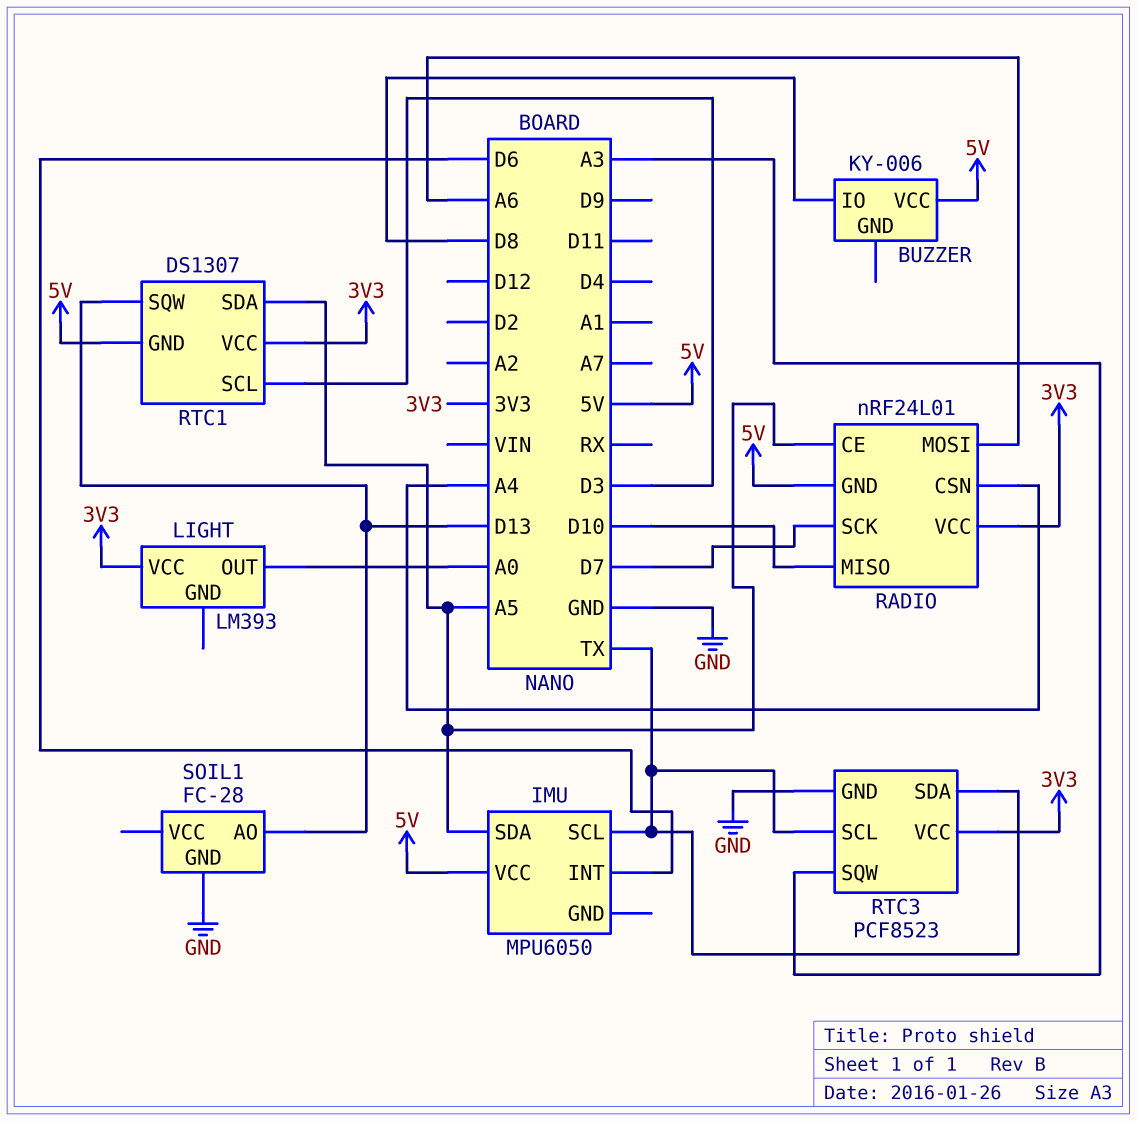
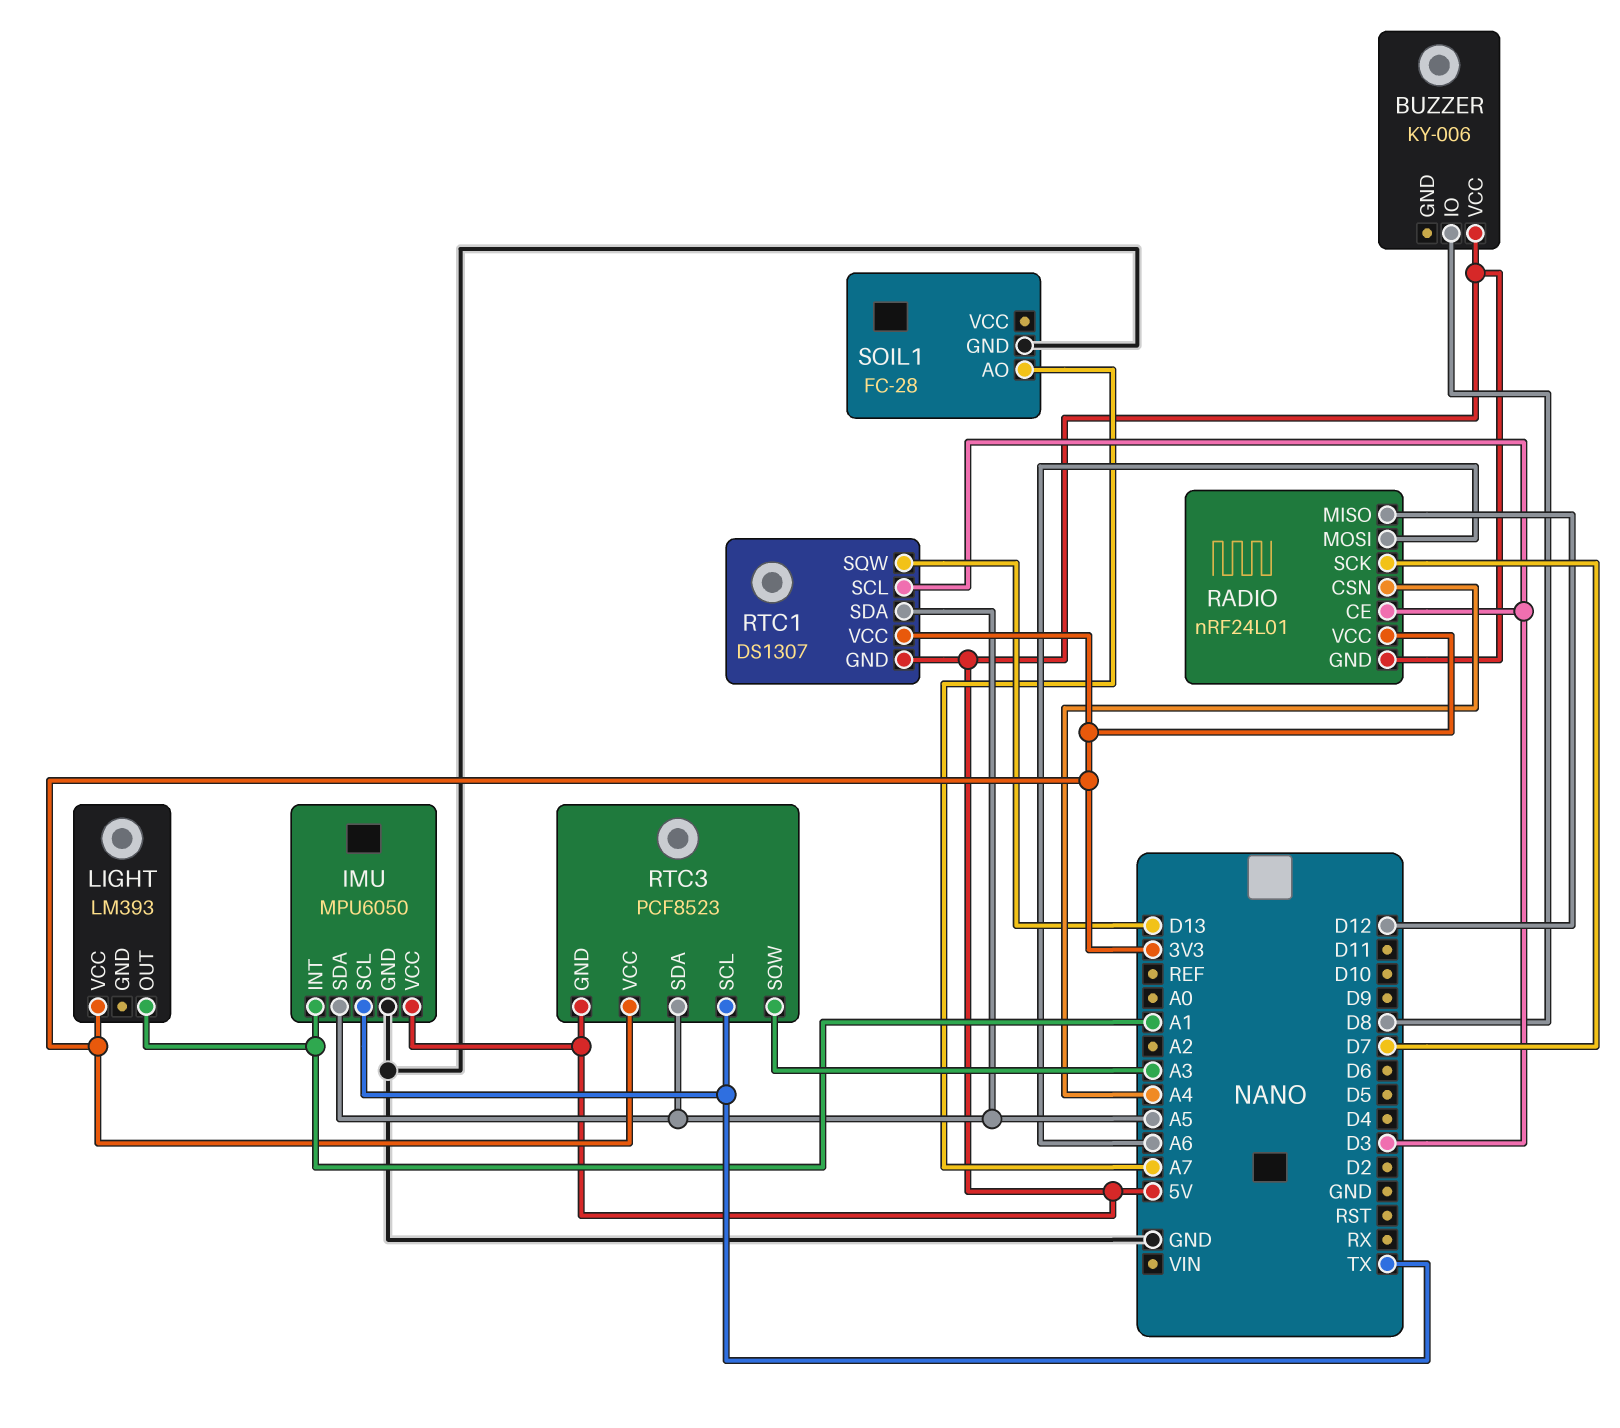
IMU pin GND: none -> GND
IMU pin INT: D6 -> A1
LIGHT pin OUT: A0 -> A1
RADIO pin CE: A5 -> D3
RADIO pin MISO: D10 -> D12
RTC3 pin GND: GND -> 5V
RTC3 pin SDA: TX -> A5
SOIL1 pin AO: D13 -> A7

